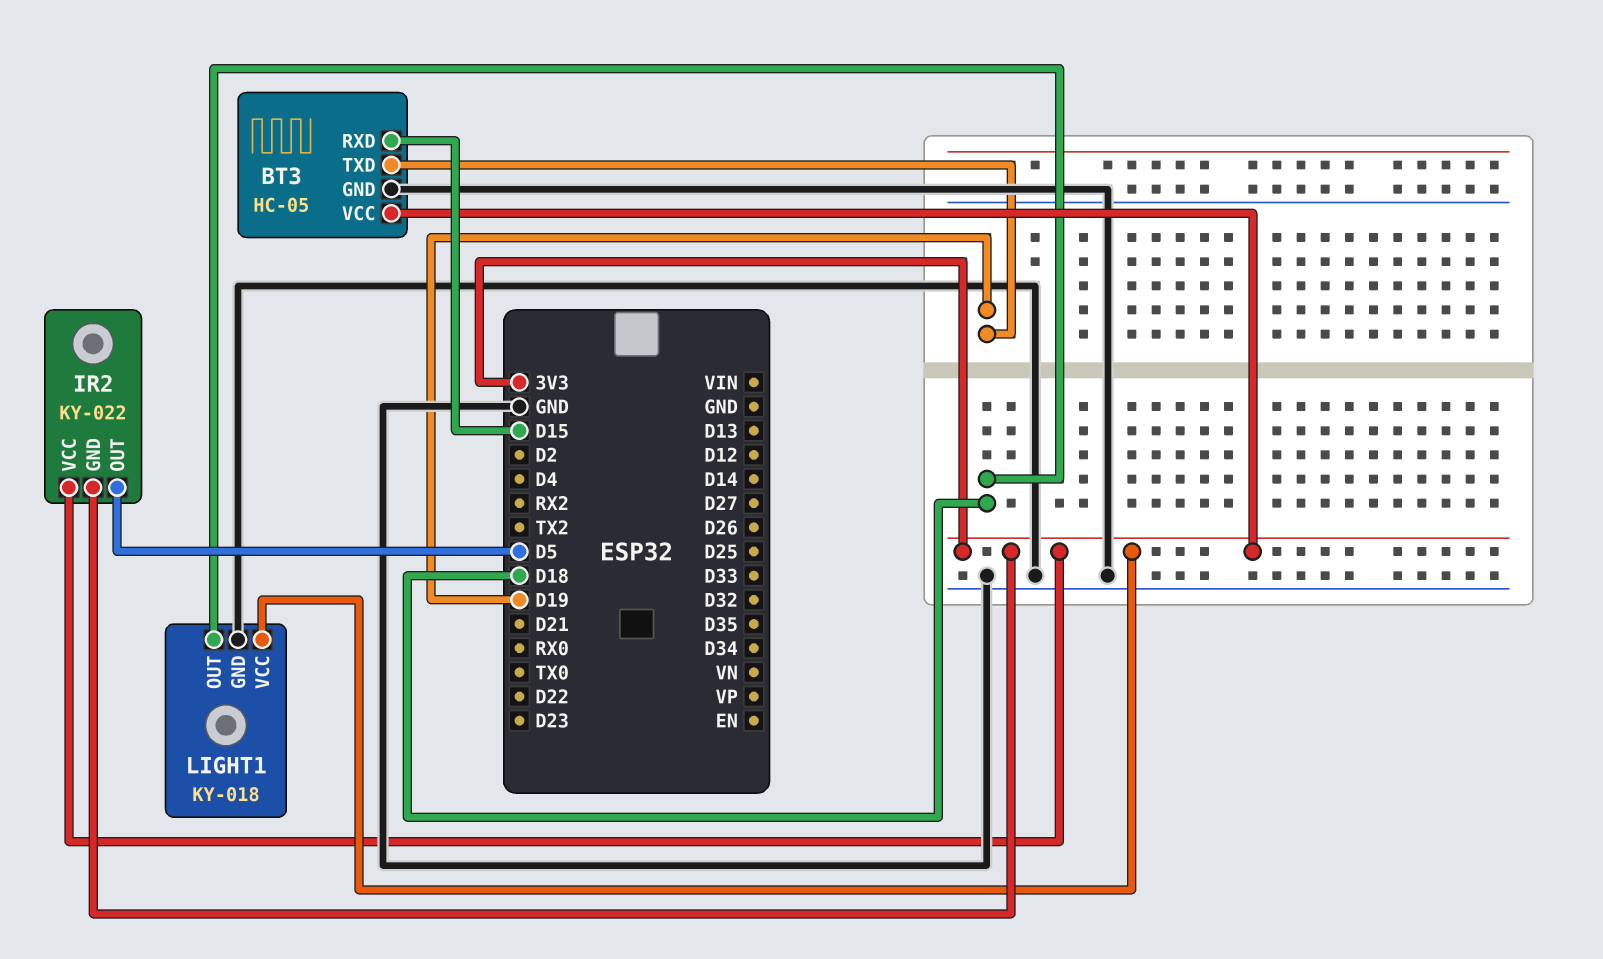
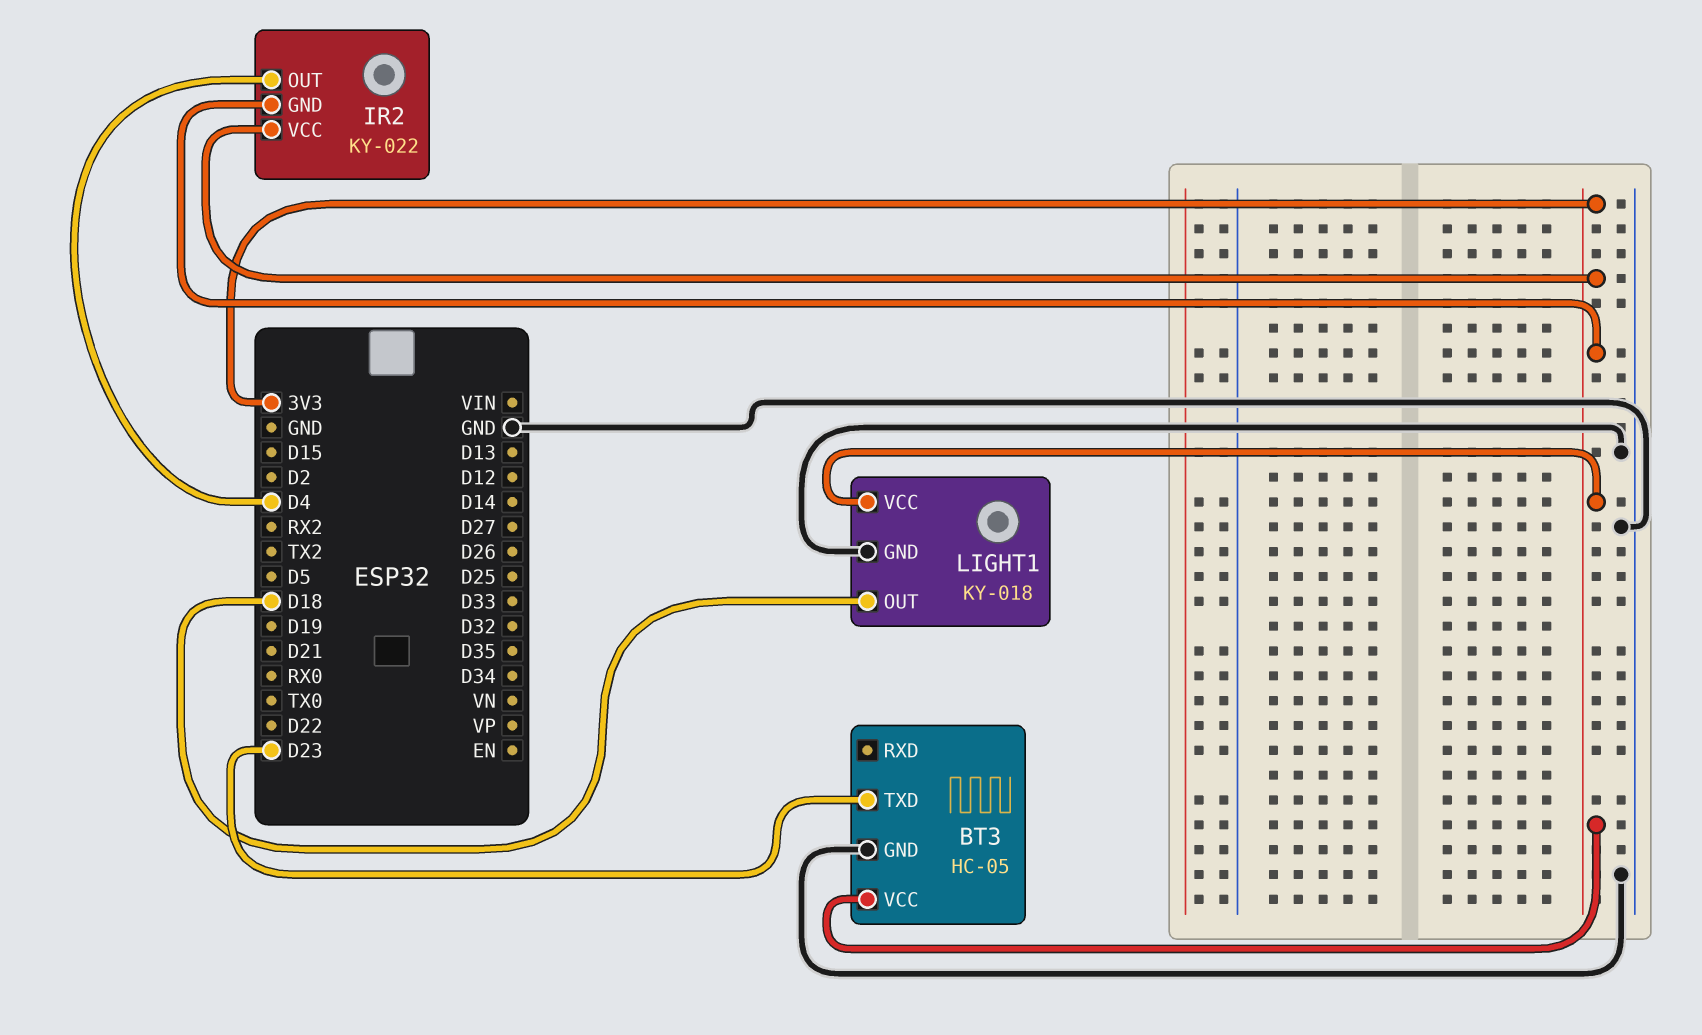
BT3 pin RXD: D15 -> none
BT3 pin TXD: D19 -> D23
IR2 pin OUT: D5 -> D4

